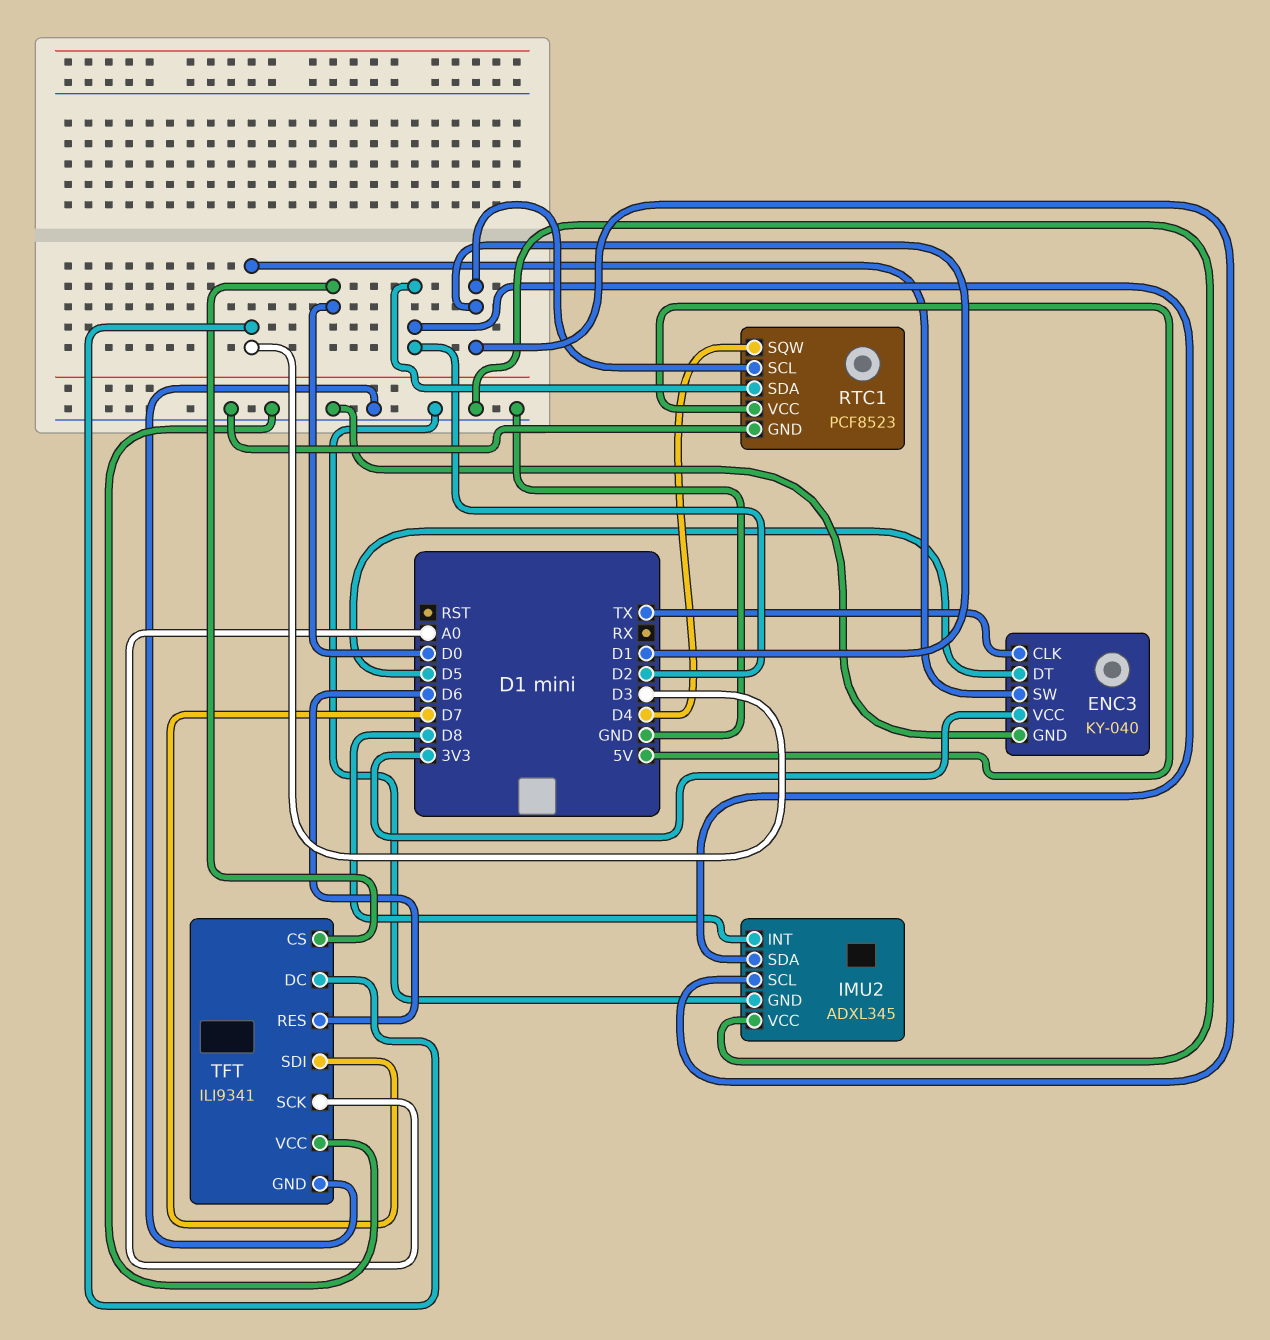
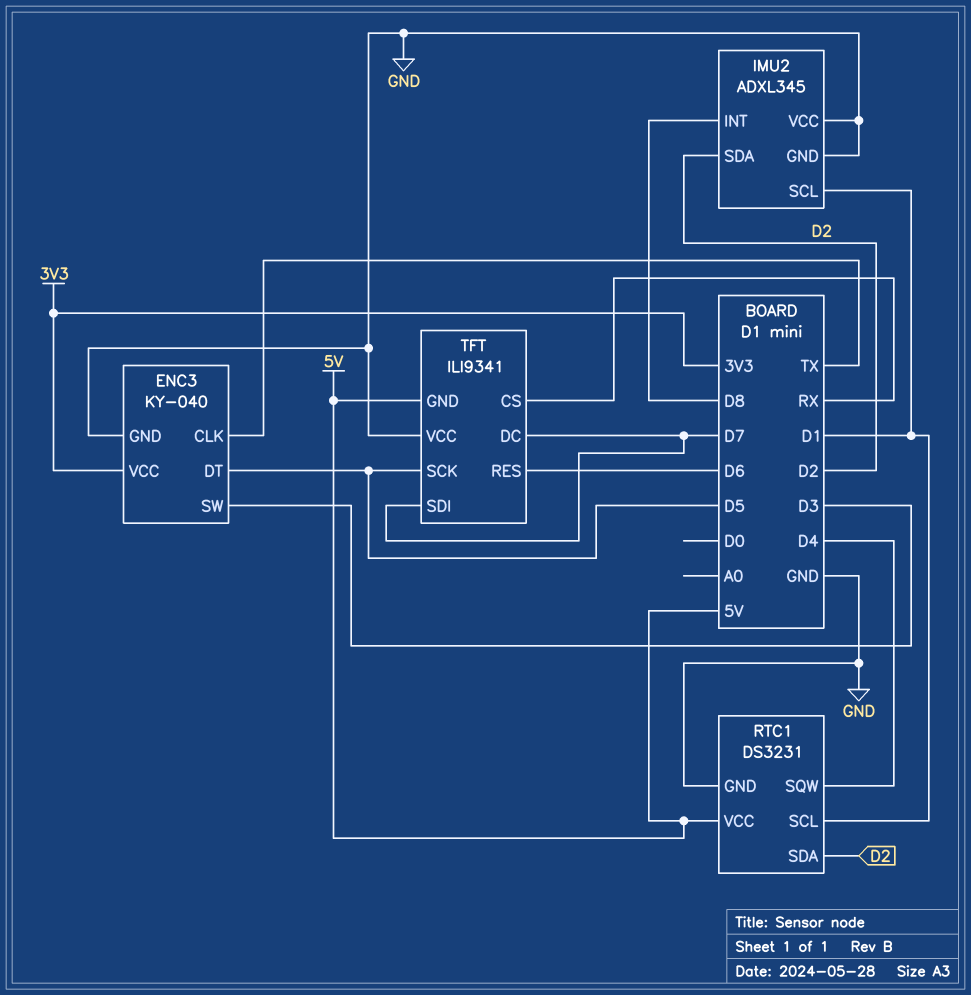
RTC1: PCF8523 -> DS3231
TFT pin CS: D0 -> RX
TFT pin DC: D3 -> D7
TFT pin GND: GND -> 5V
TFT pin SCK: A0 -> D5

